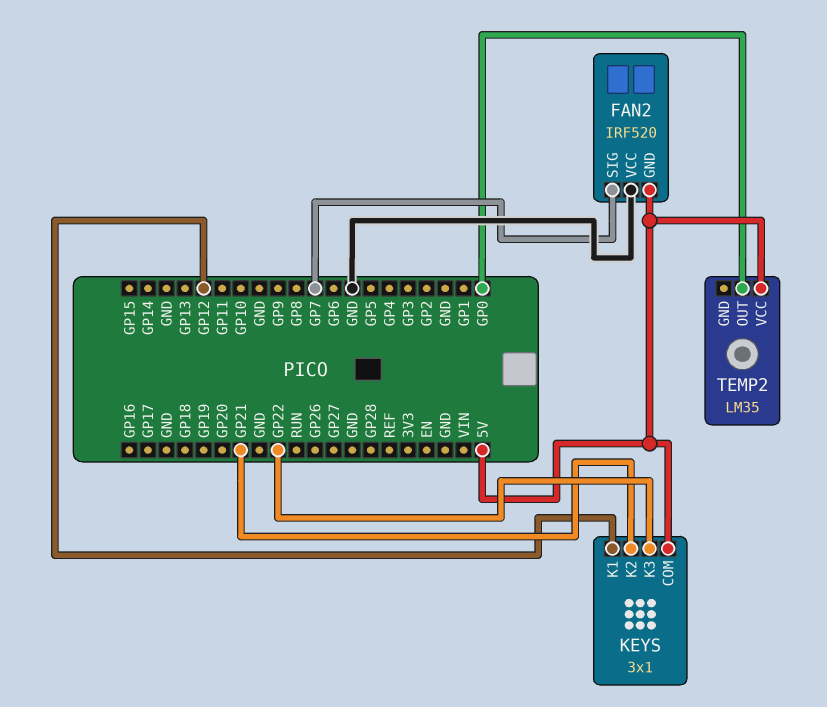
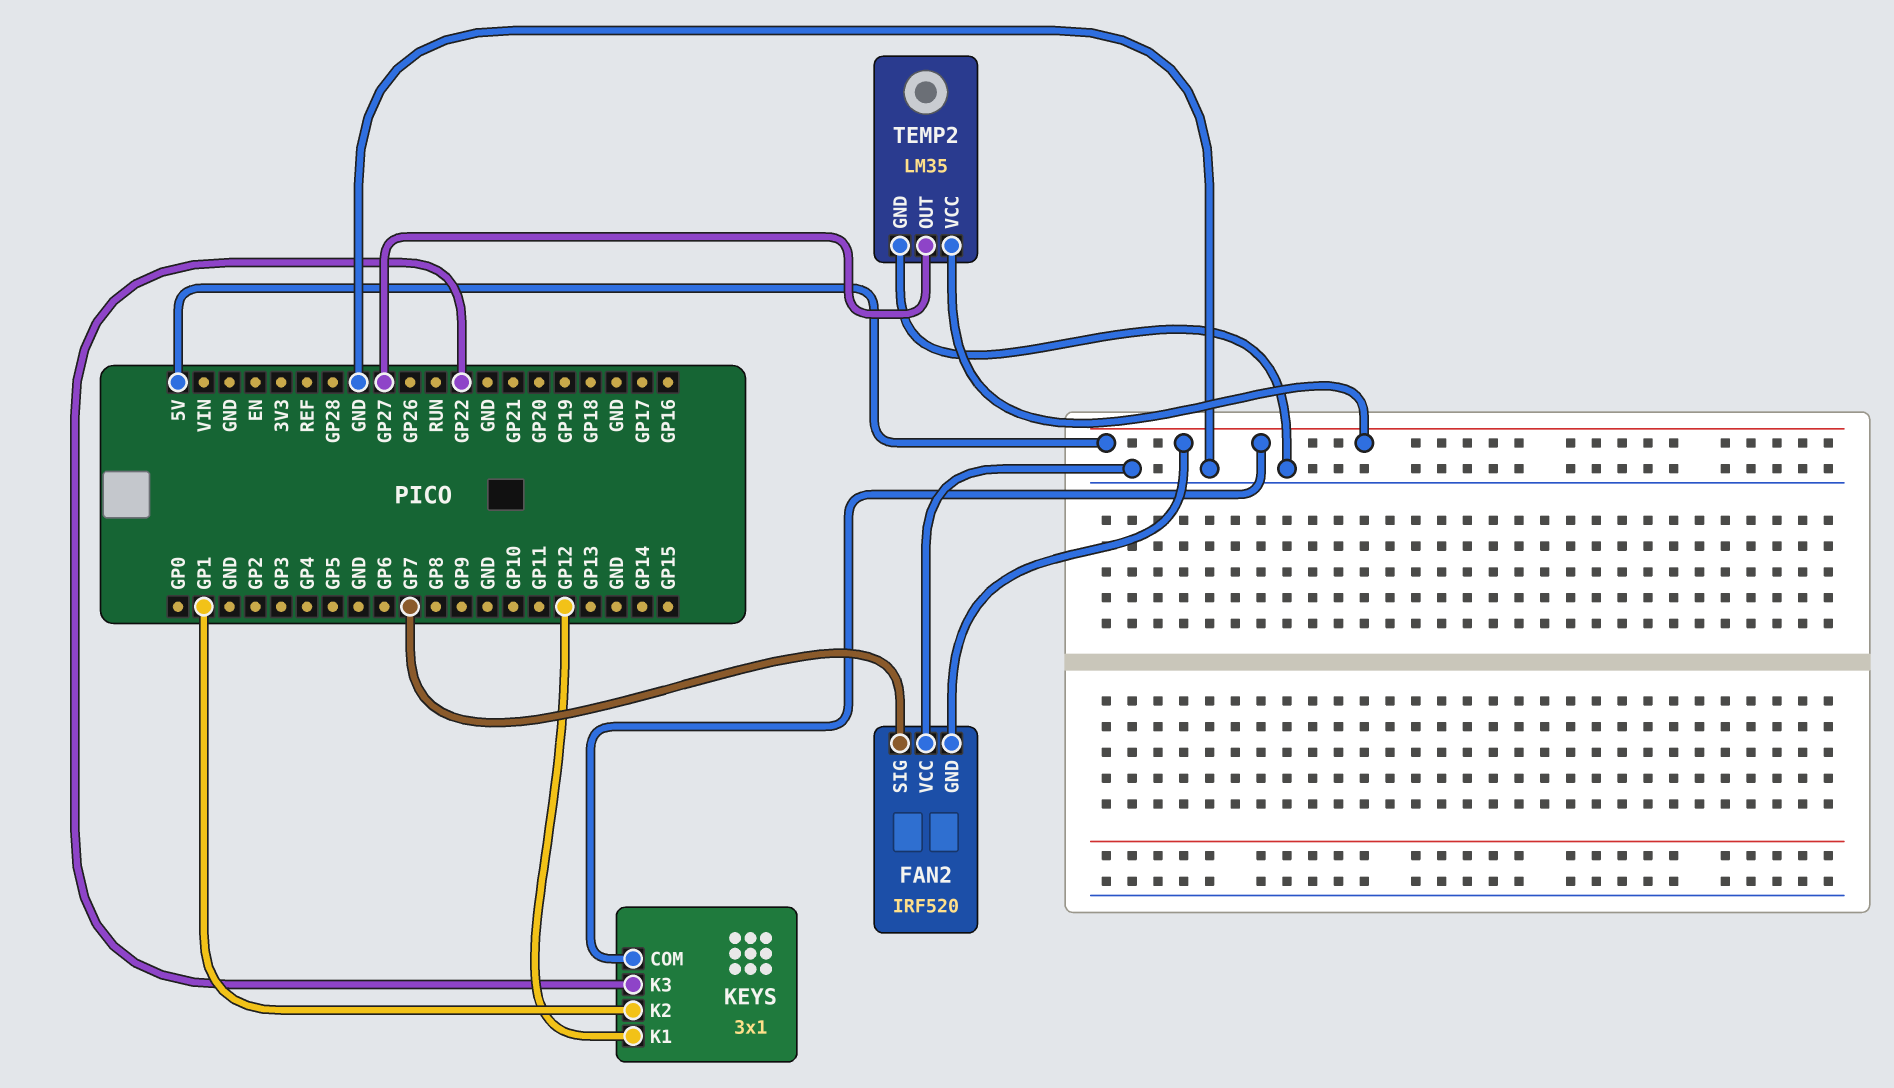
KEYS pin K2: GP21 -> GP1
TEMP2 pin GND: none -> GND
TEMP2 pin OUT: GP0 -> GP27

